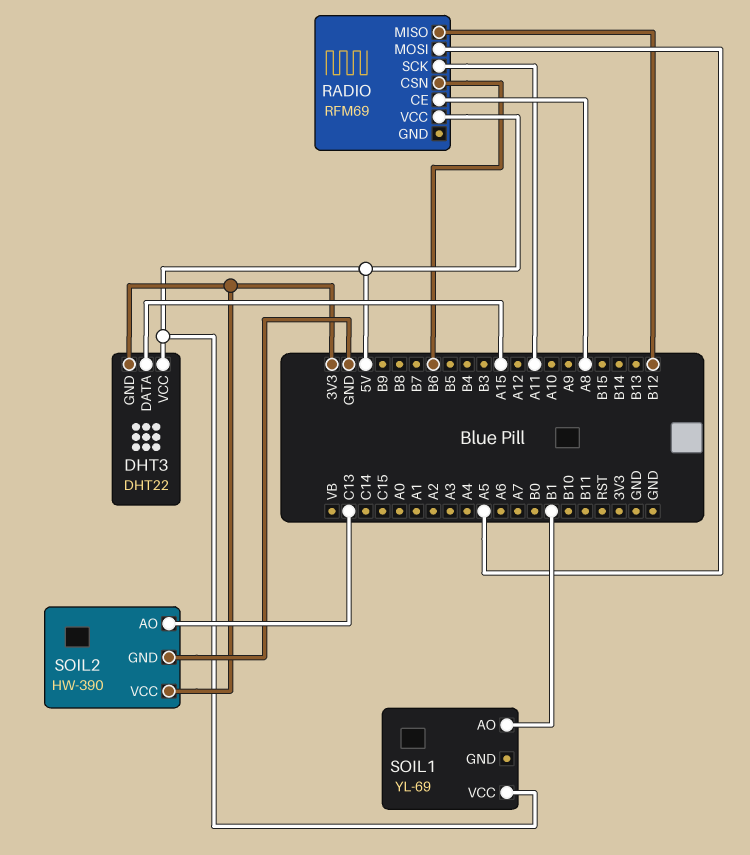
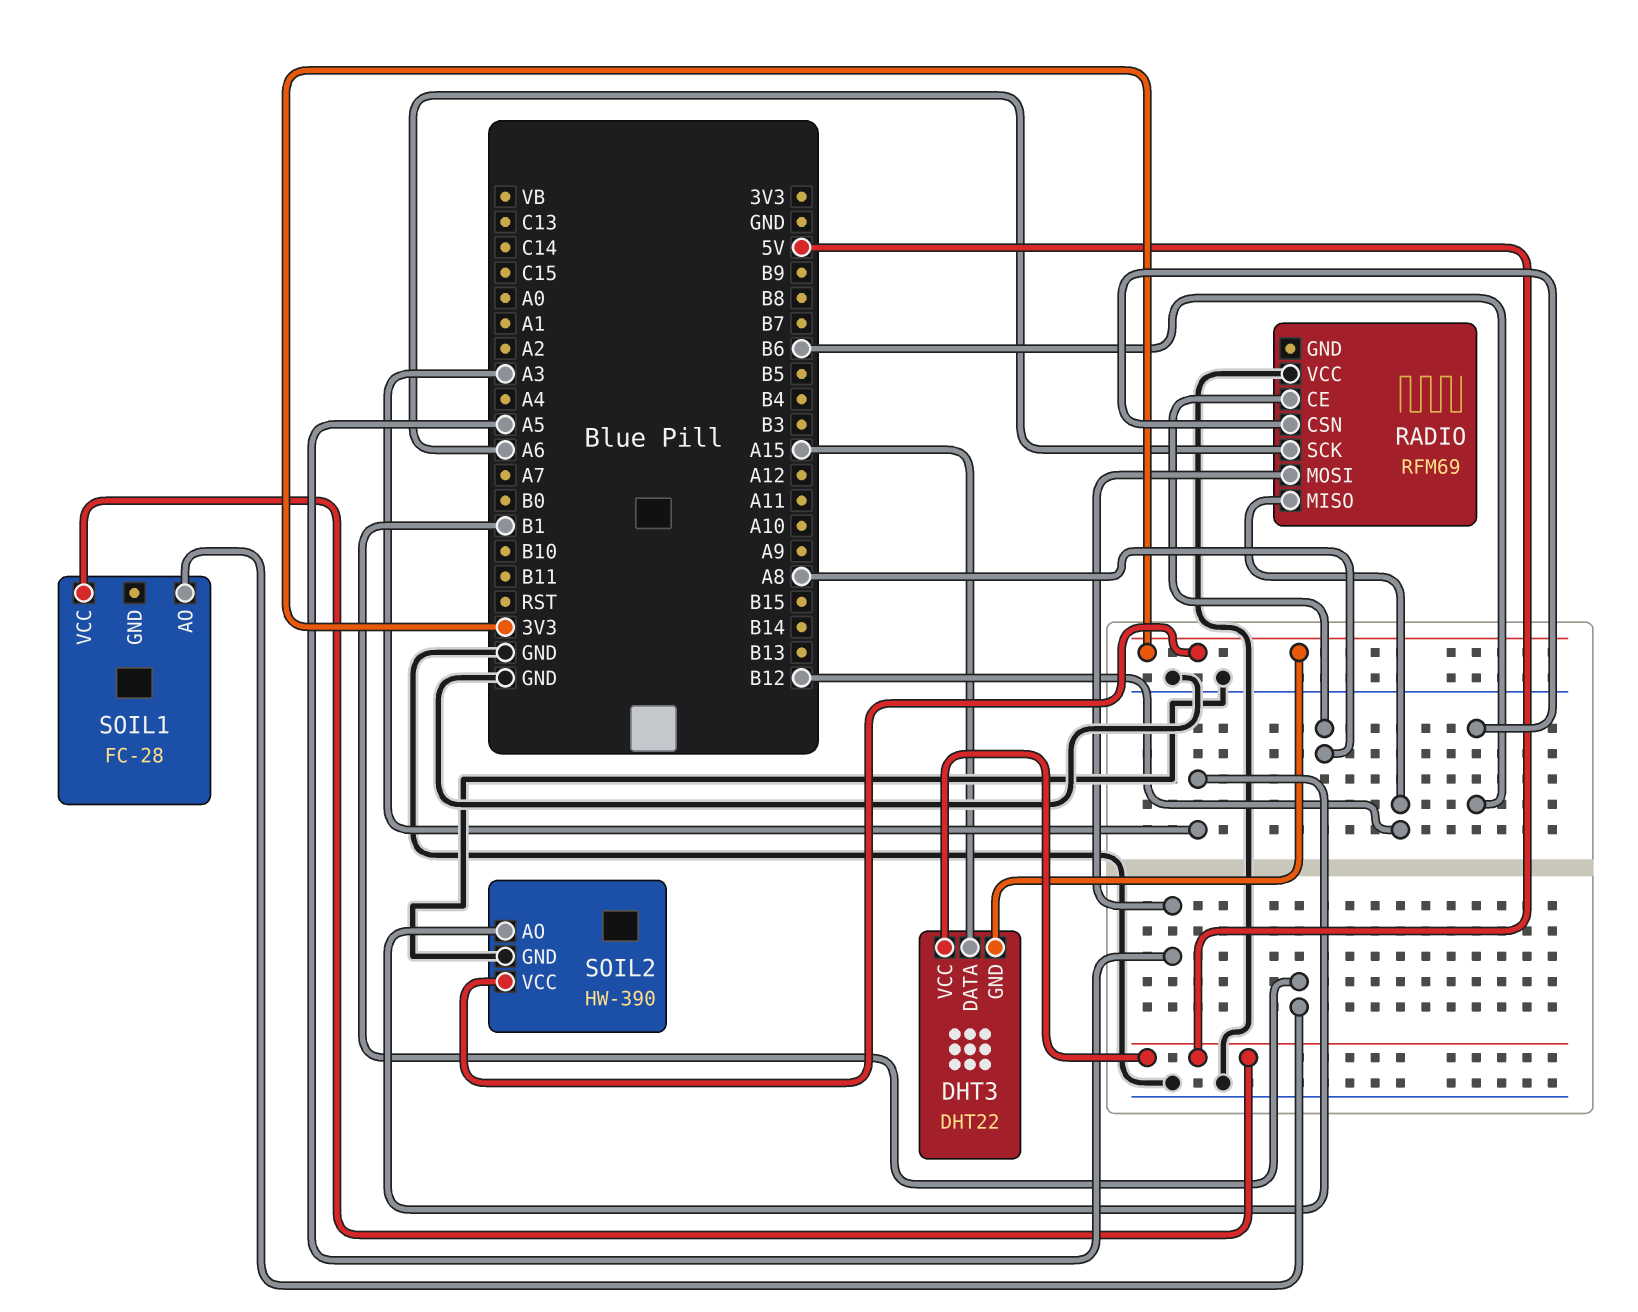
RADIO pin SCK: A11 -> A6
RADIO pin VCC: 5V -> GND
SOIL1: YL-69 -> FC-28
SOIL2 pin AO: C13 -> A3

